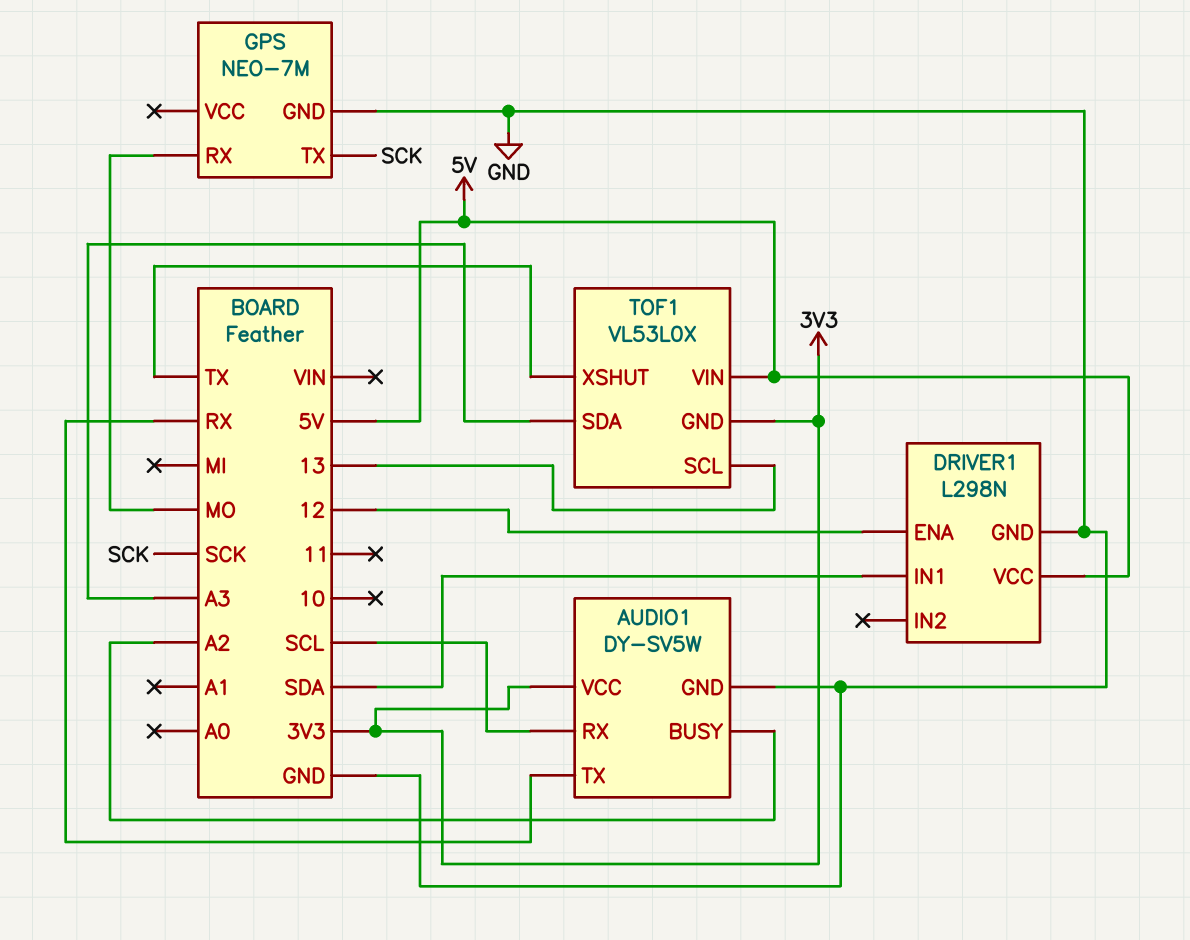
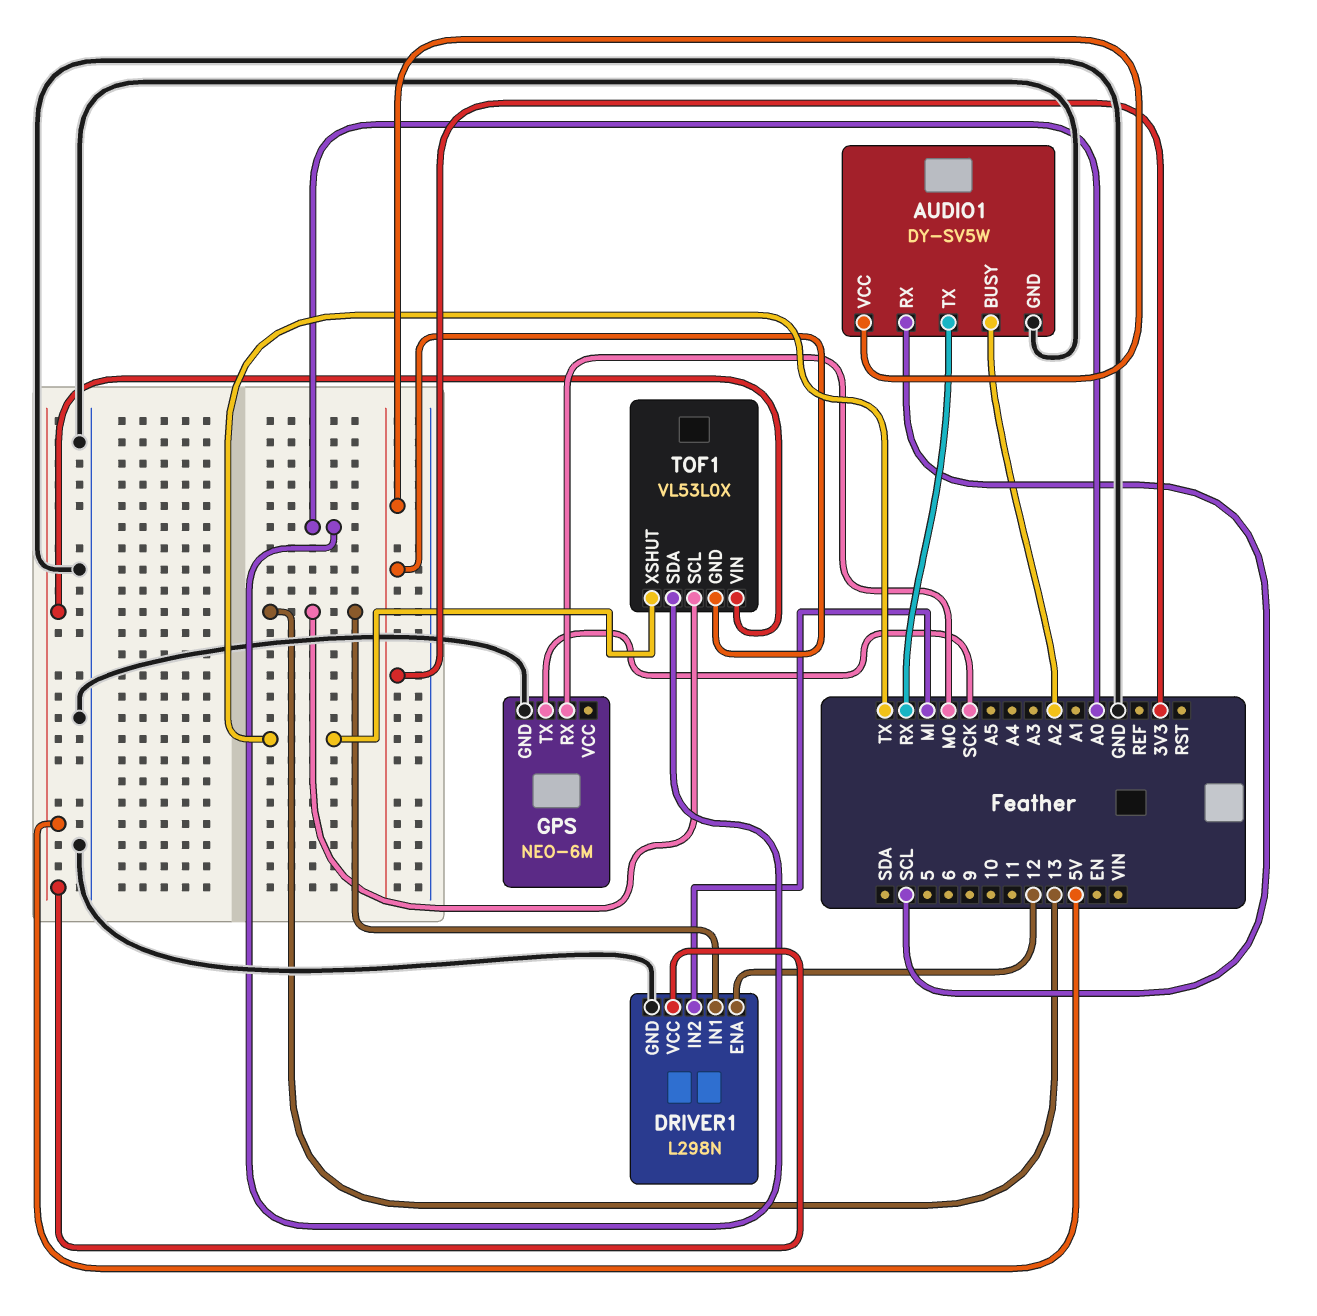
DRIVER1 pin IN1: SDA -> 13
DRIVER1 pin IN2: none -> MI
GPS: NEO-7M -> NEO-6M
TOF1 pin SDA: A3 -> A0

